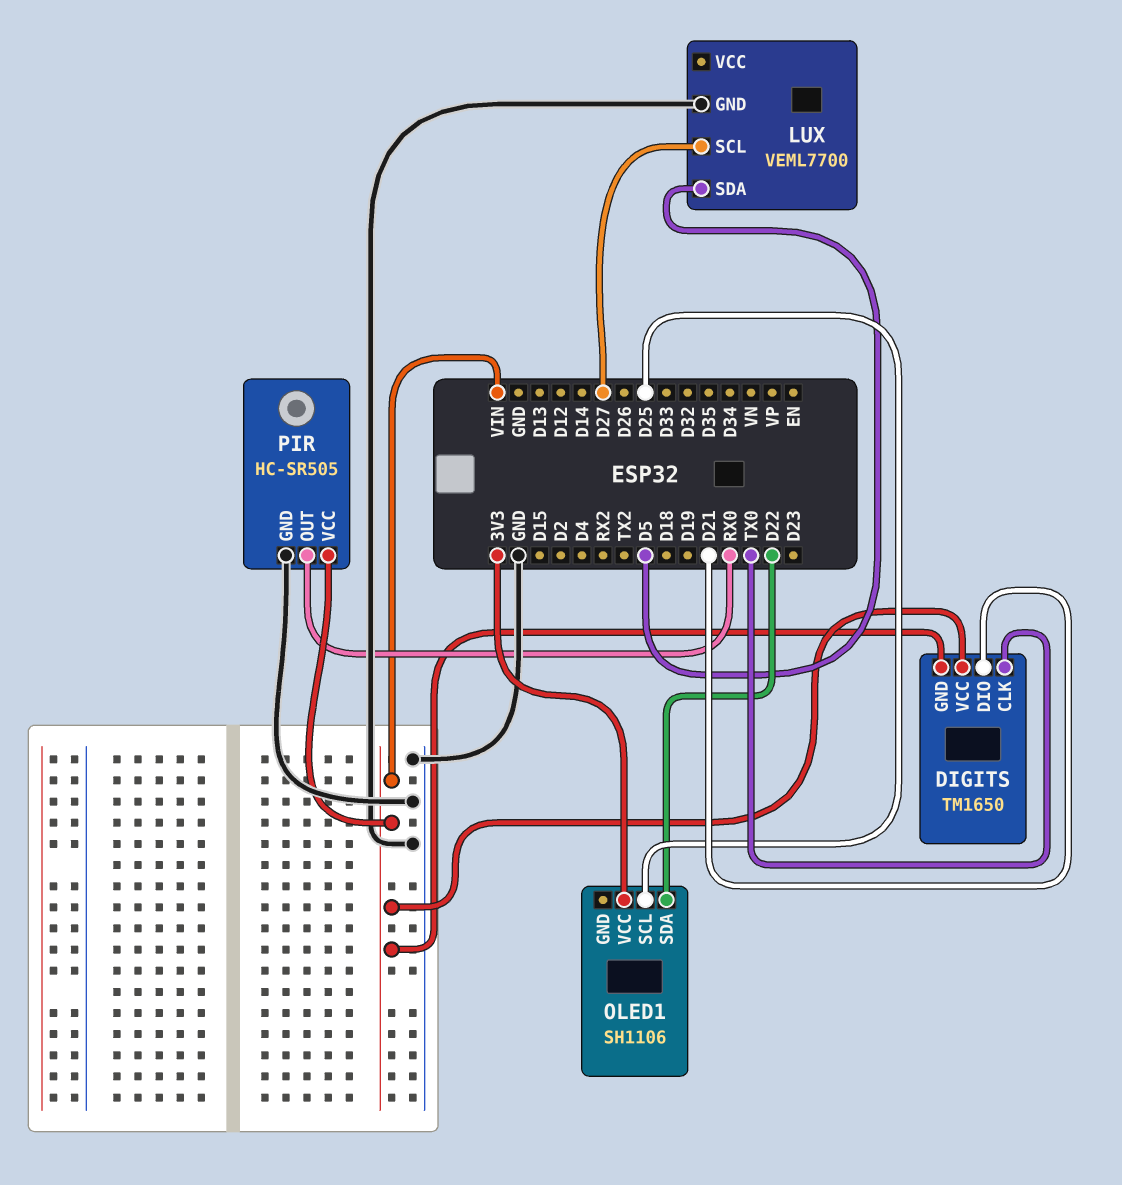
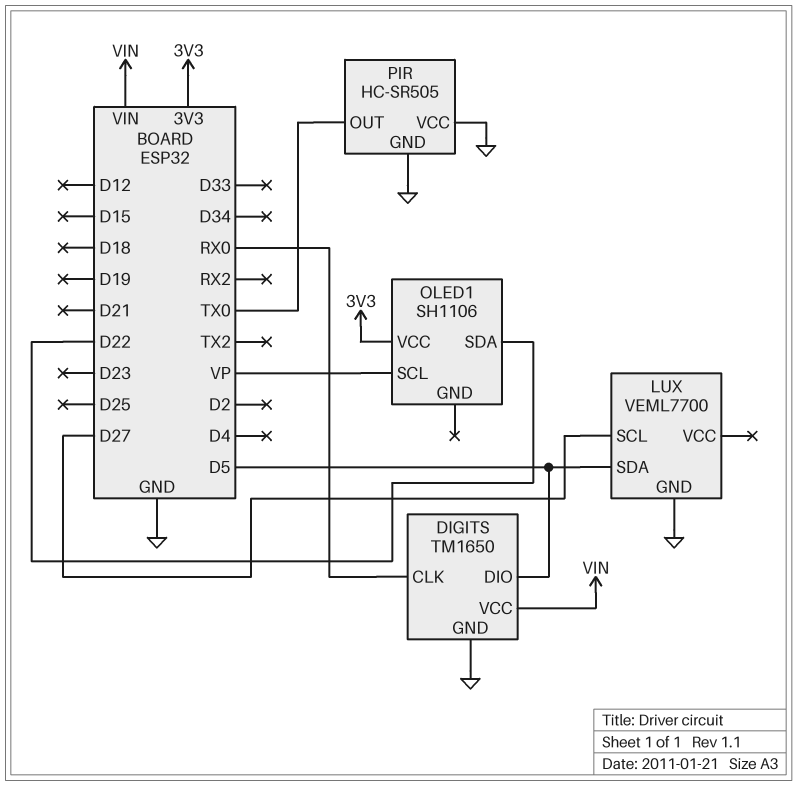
DIGITS pin CLK: TX0 -> RX0
DIGITS pin DIO: D21 -> D5
DIGITS pin GND: VIN -> GND
OLED1 pin SCL: D25 -> VP
PIR pin OUT: RX0 -> TX0
PIR pin VCC: VIN -> GND

